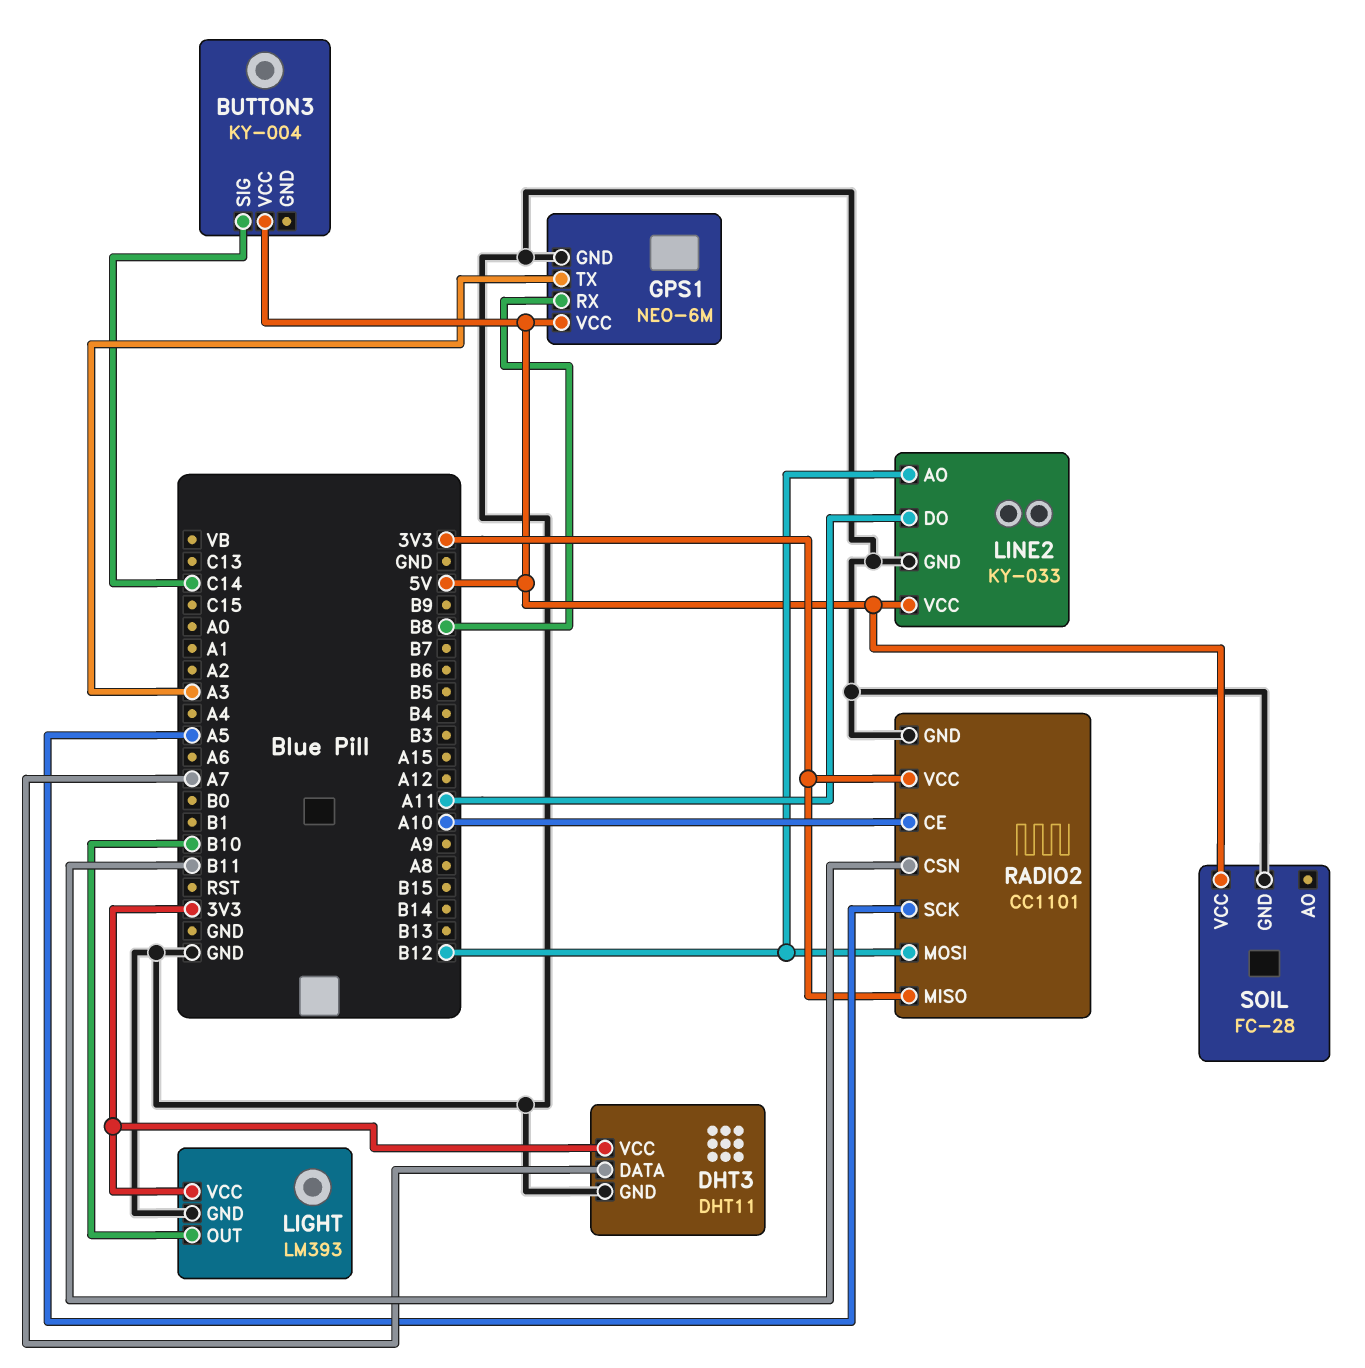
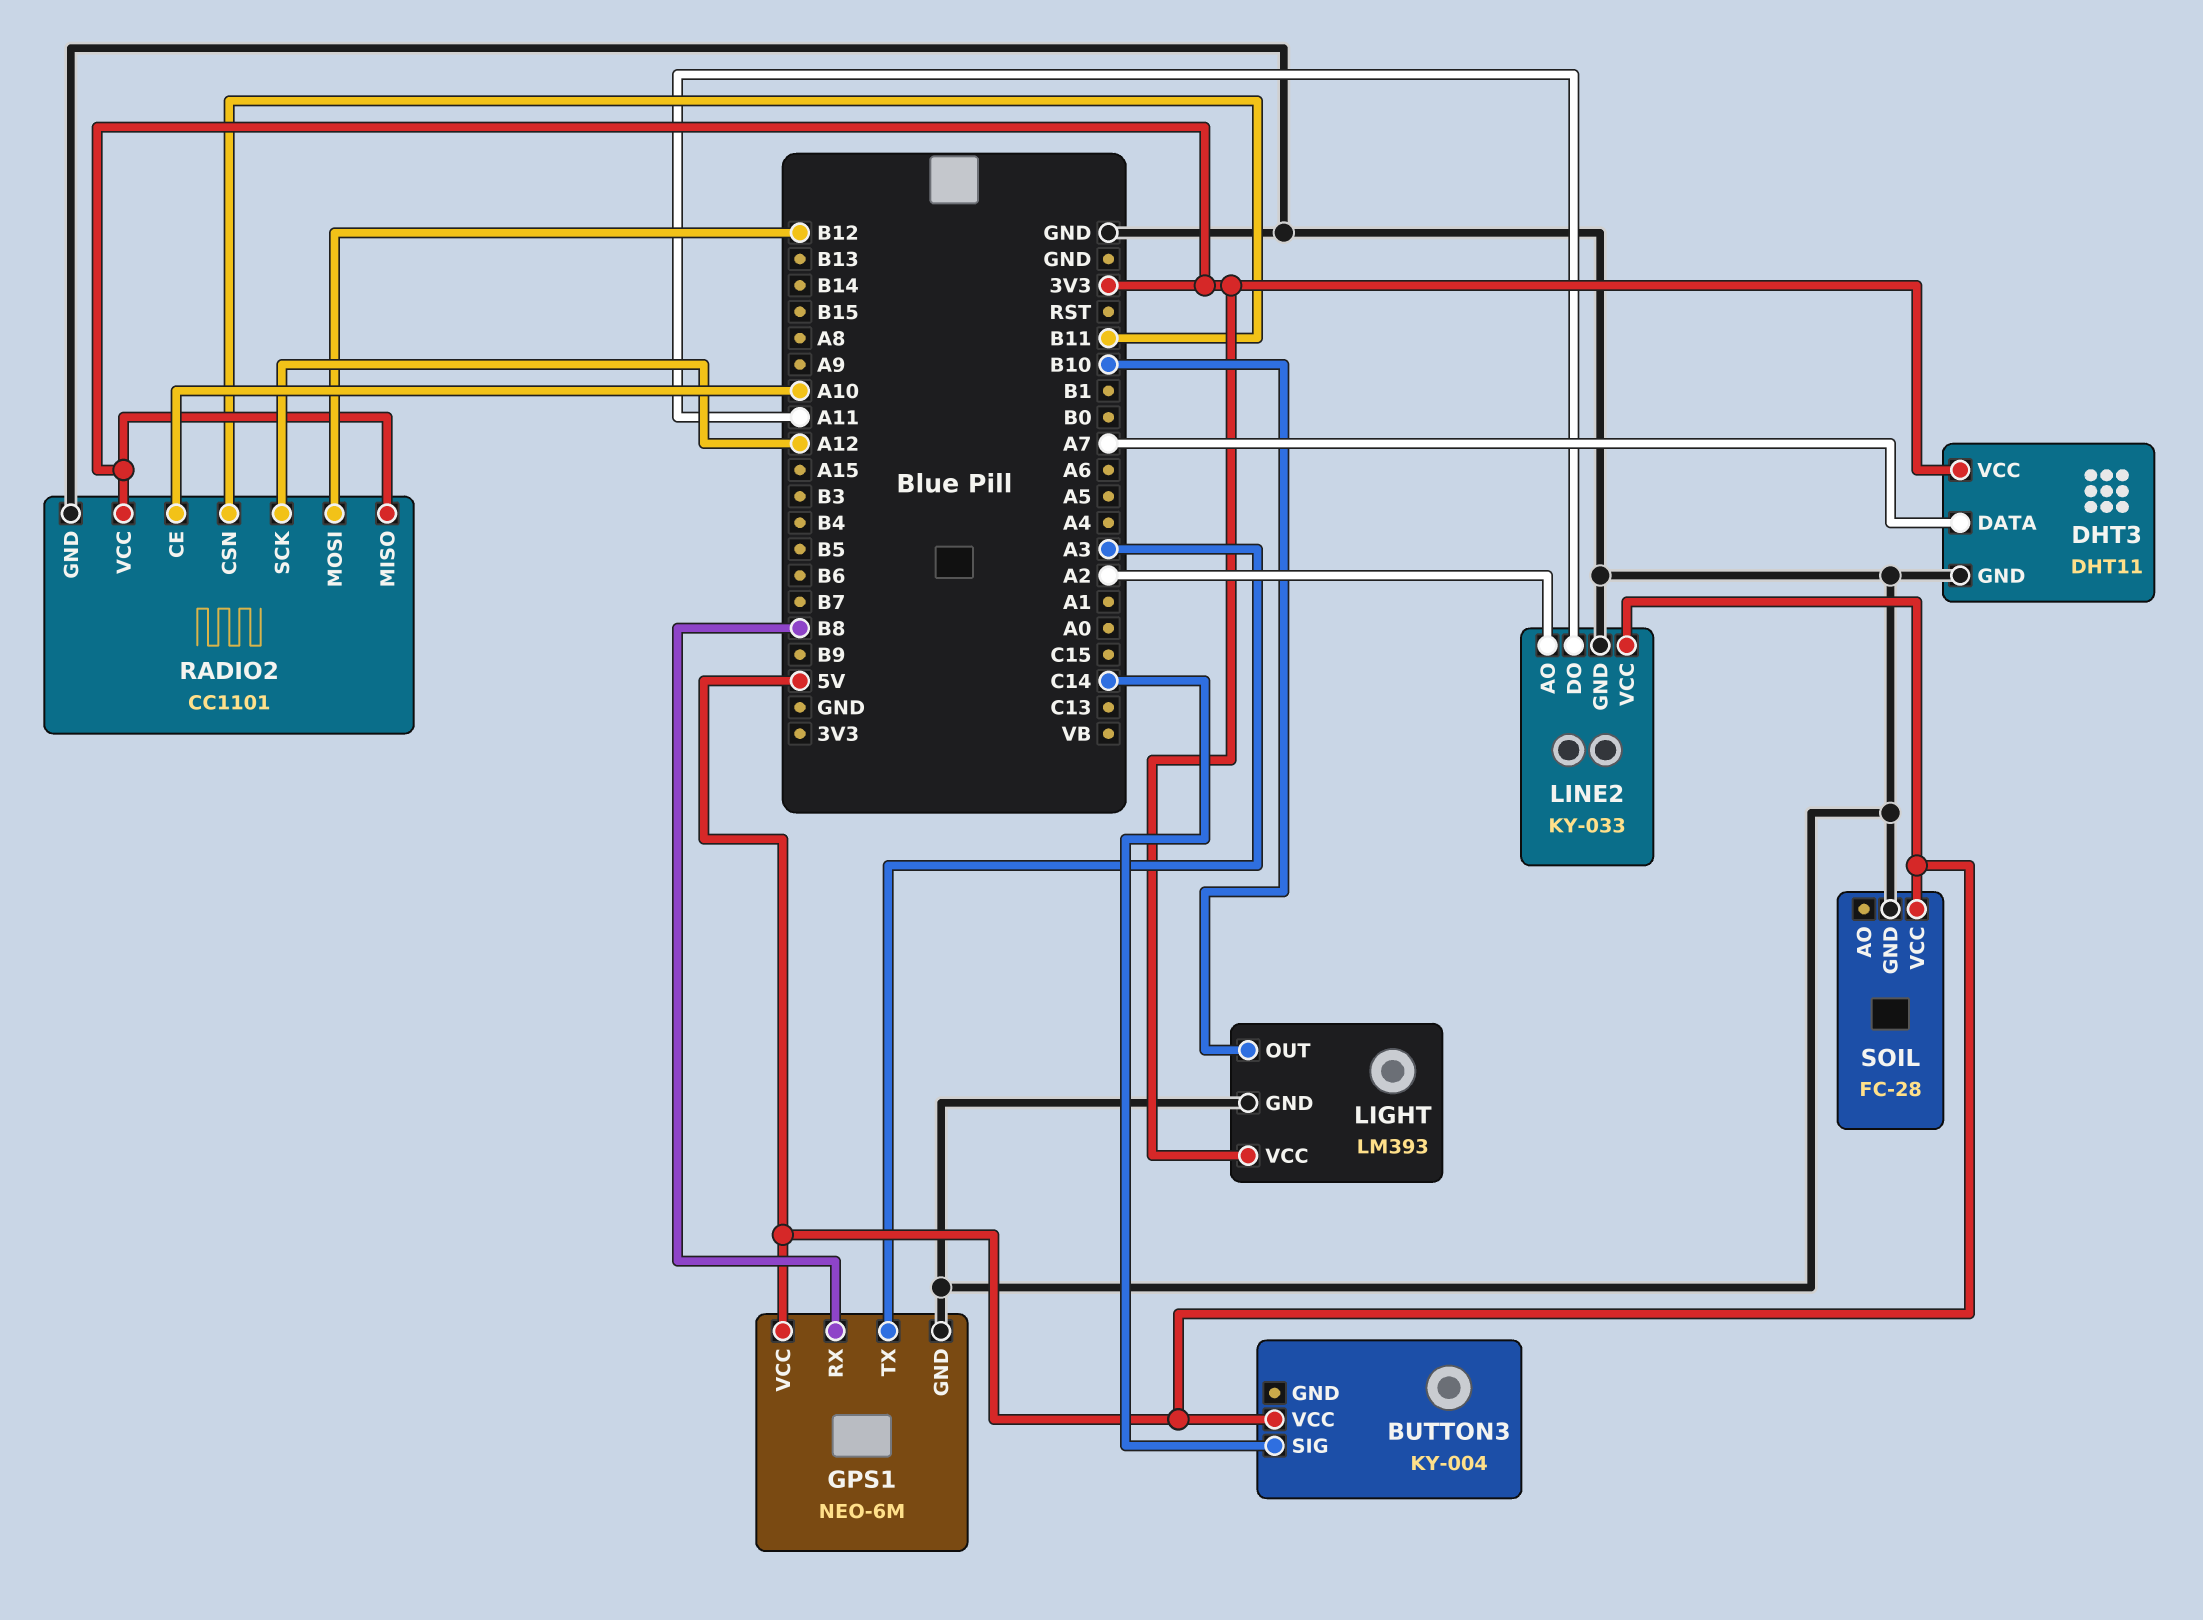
LINE2 pin AO: B12 -> A2
RADIO2 pin SCK: A5 -> A12

